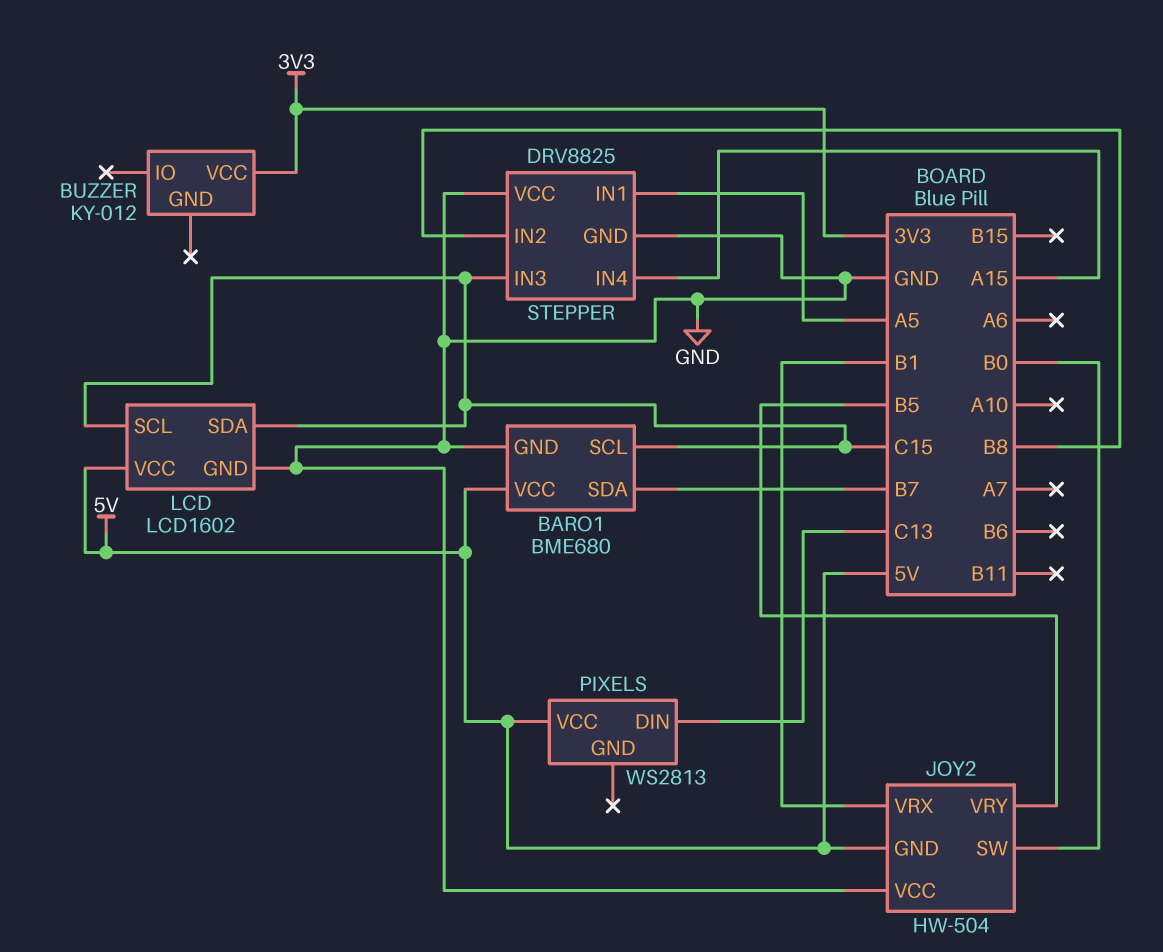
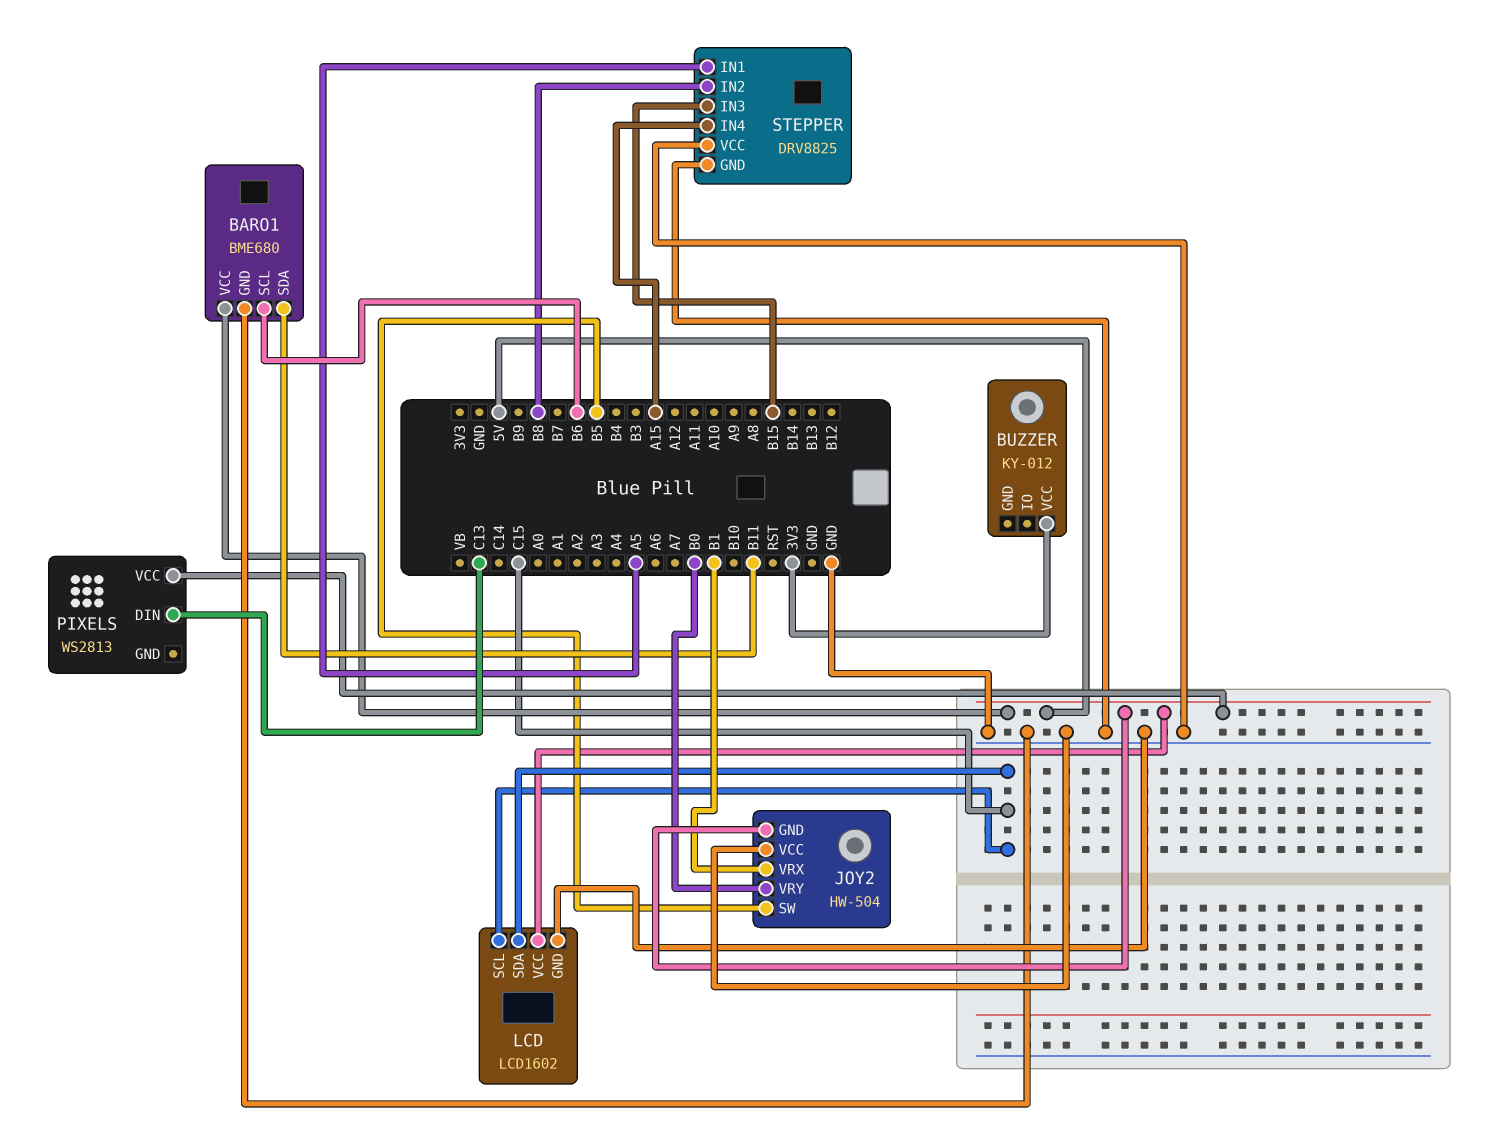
BARO1 pin SCL: C15 -> B6
BARO1 pin SDA: B7 -> B11
JOY2 pin SW: B0 -> B5
JOY2 pin VRY: B5 -> B0
STEPPER pin IN3: C15 -> B15

